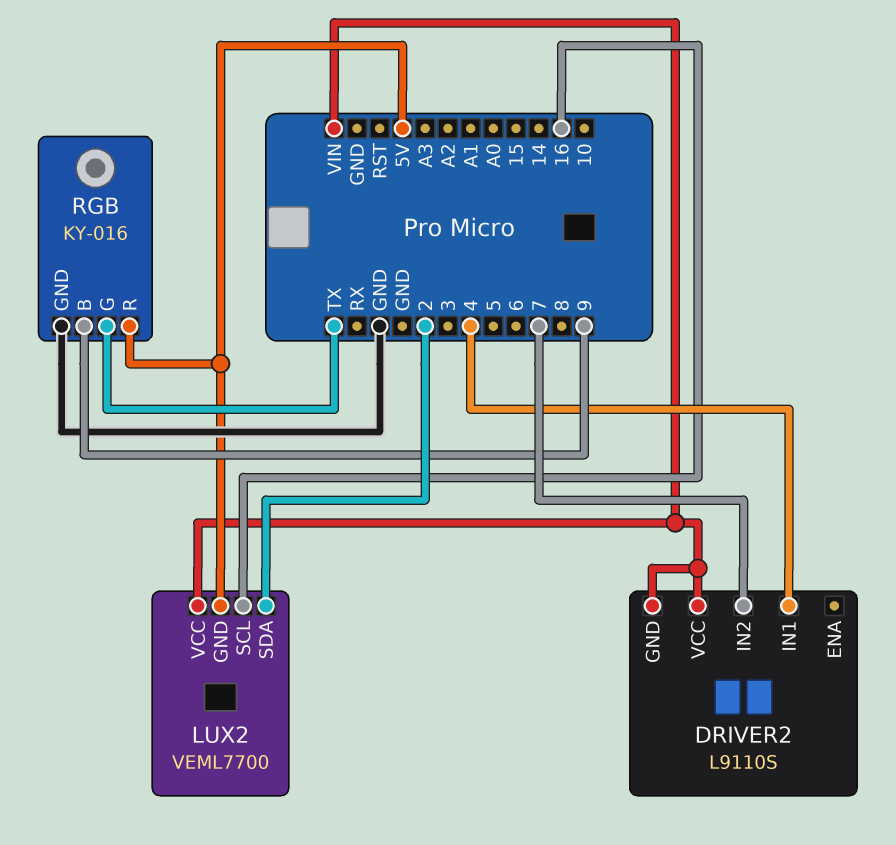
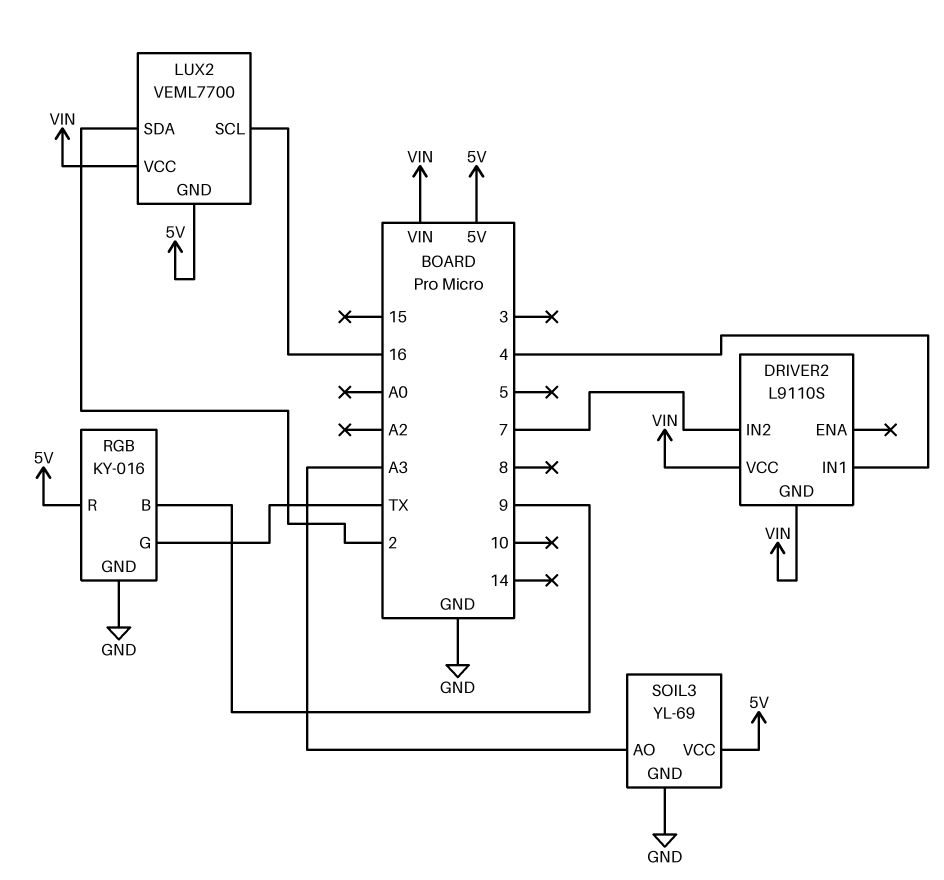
SOIL3: none -> YL-69
SOIL3 pin AO: none -> A3
SOIL3 pin GND: none -> GND
SOIL3 pin VCC: none -> 5V

